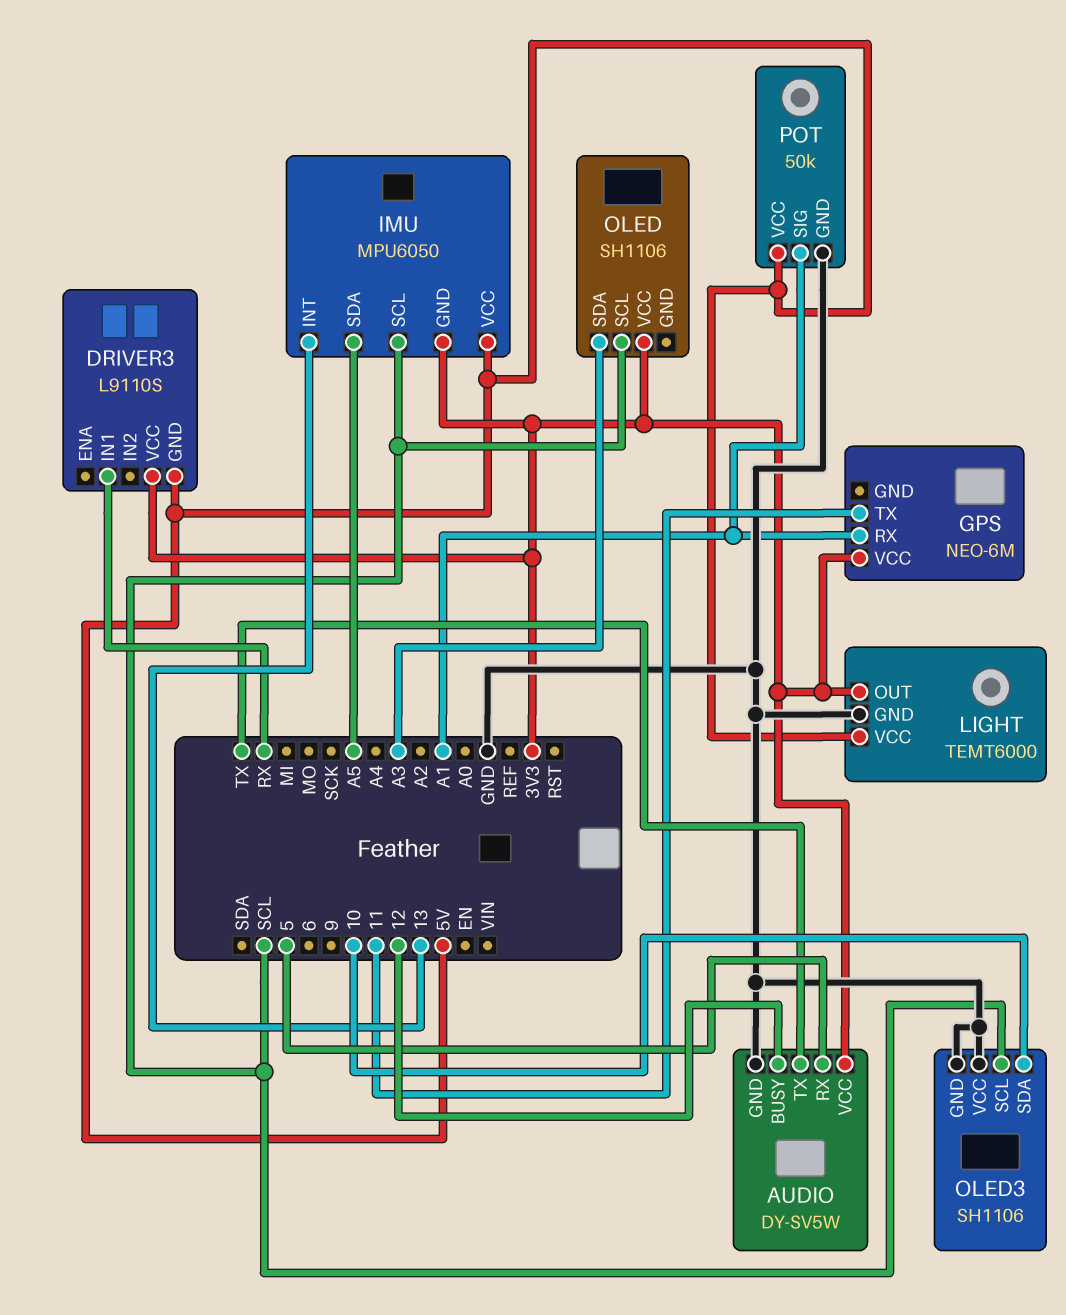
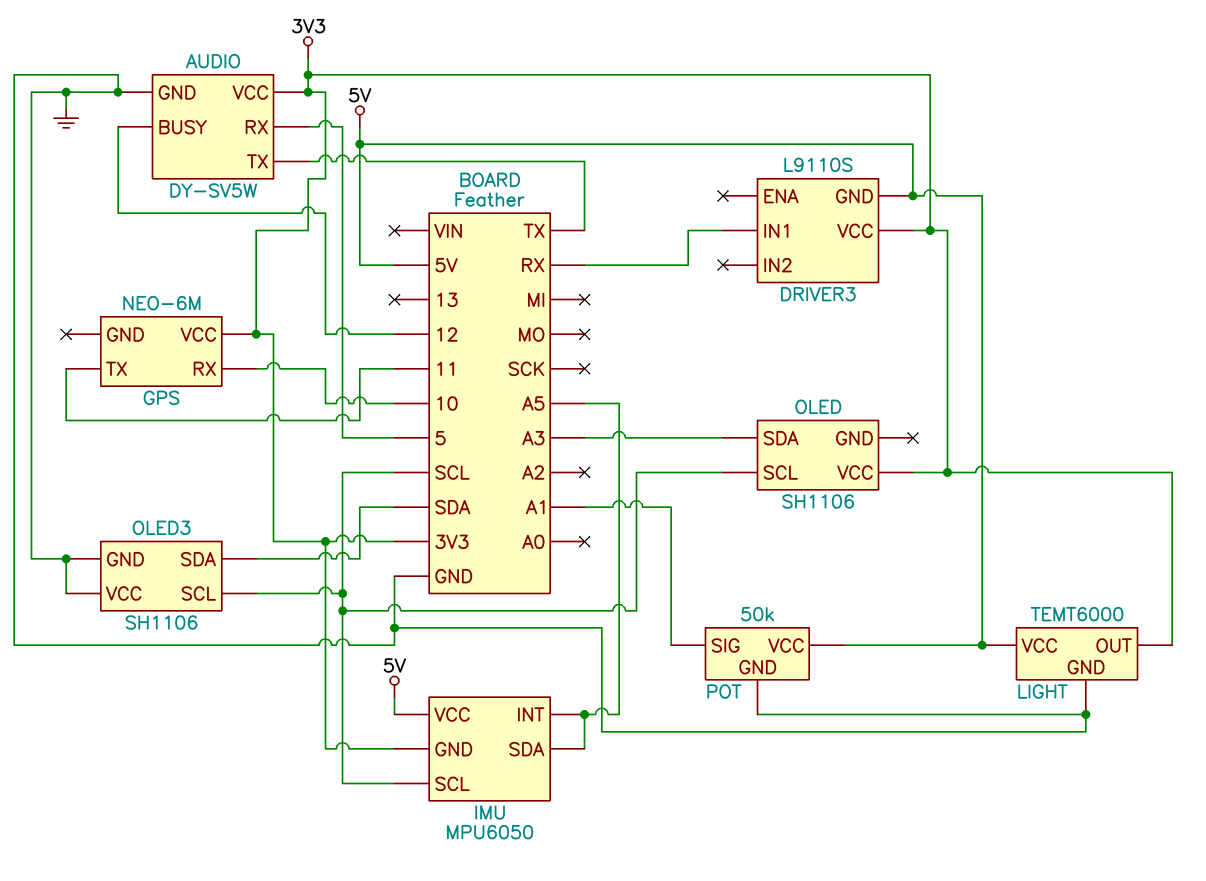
GPS pin RX: A1 -> 10
IMU pin INT: 13 -> A5
OLED3 pin SDA: 10 -> SDA

